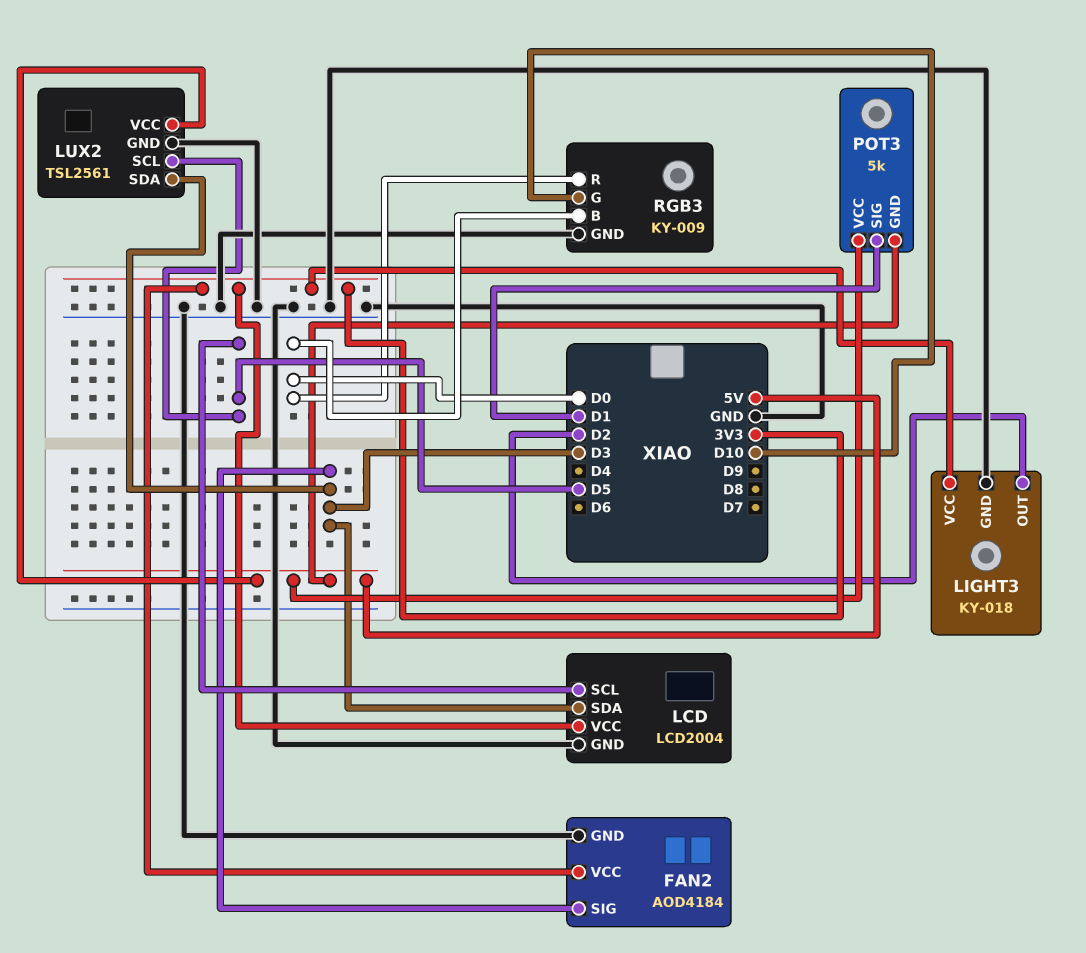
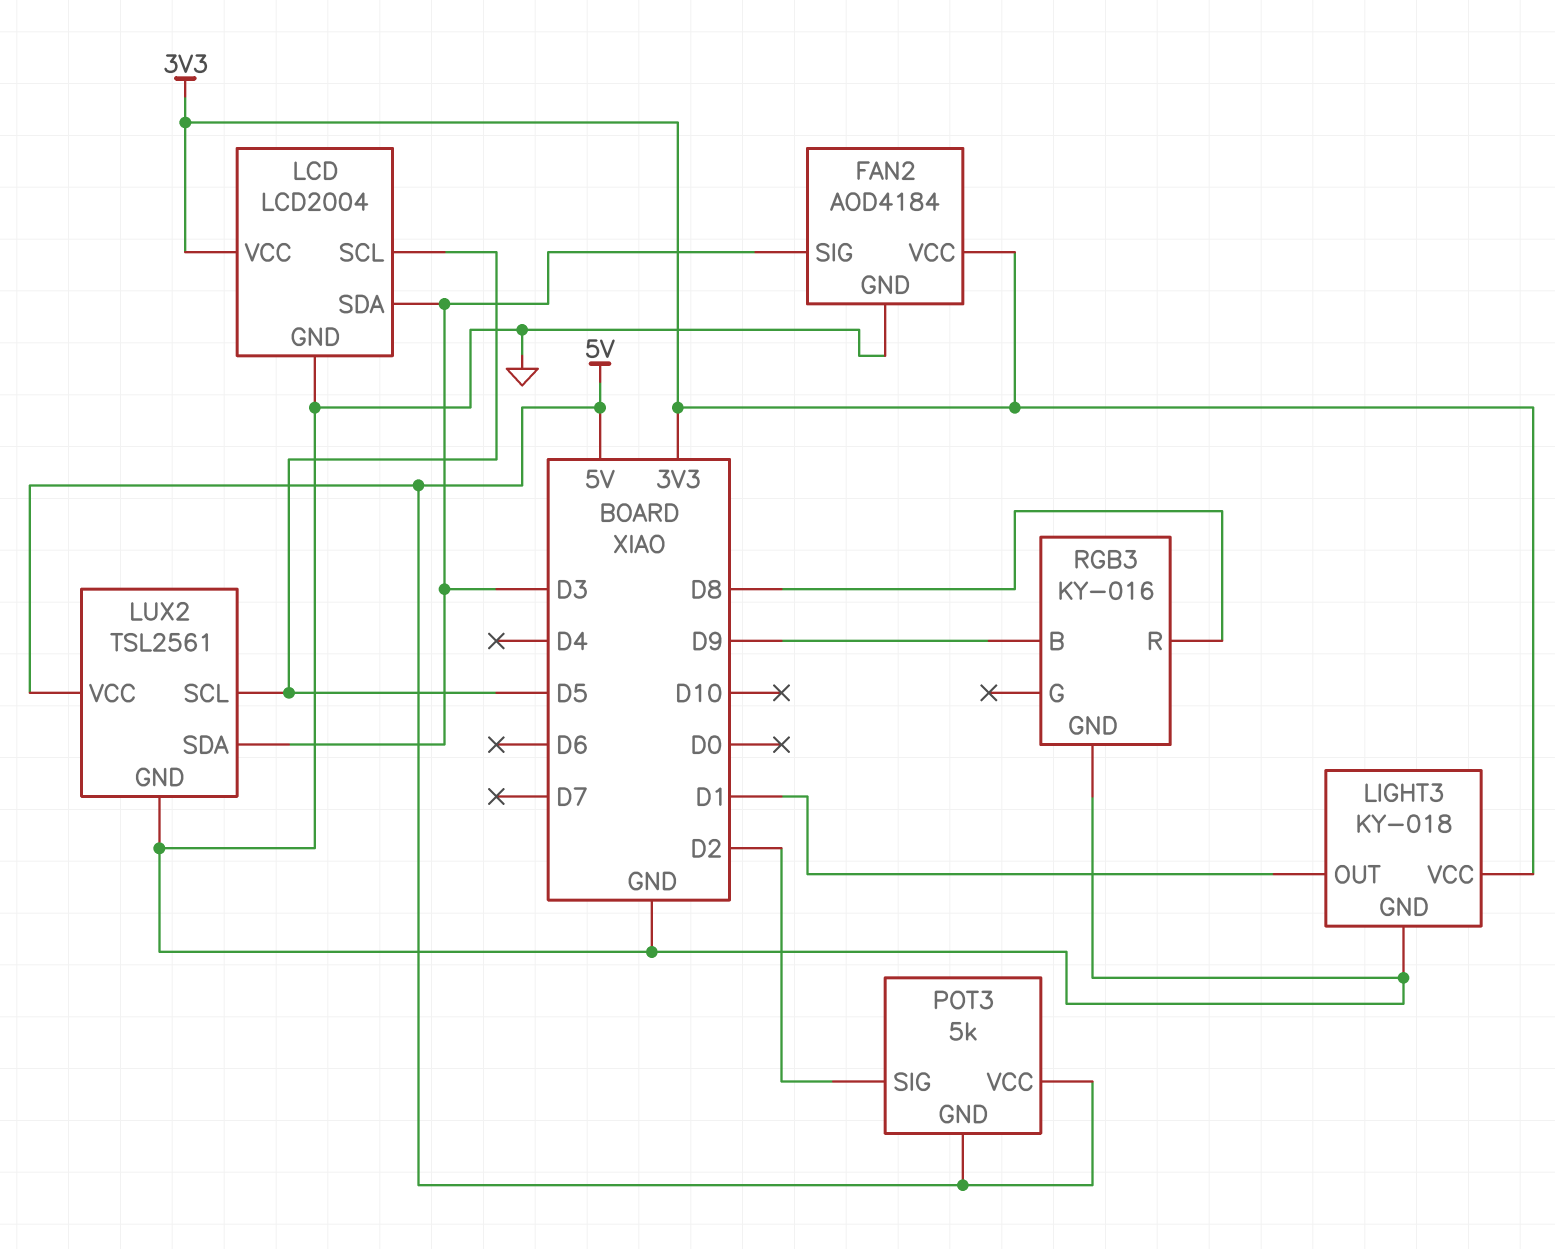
LIGHT3 pin OUT: D2 -> D1
POT3 pin SIG: D1 -> D2
RGB3: KY-009 -> KY-016
RGB3 pin B: D0 -> D9
RGB3 pin G: D10 -> none
RGB3 pin R: D0 -> D8

